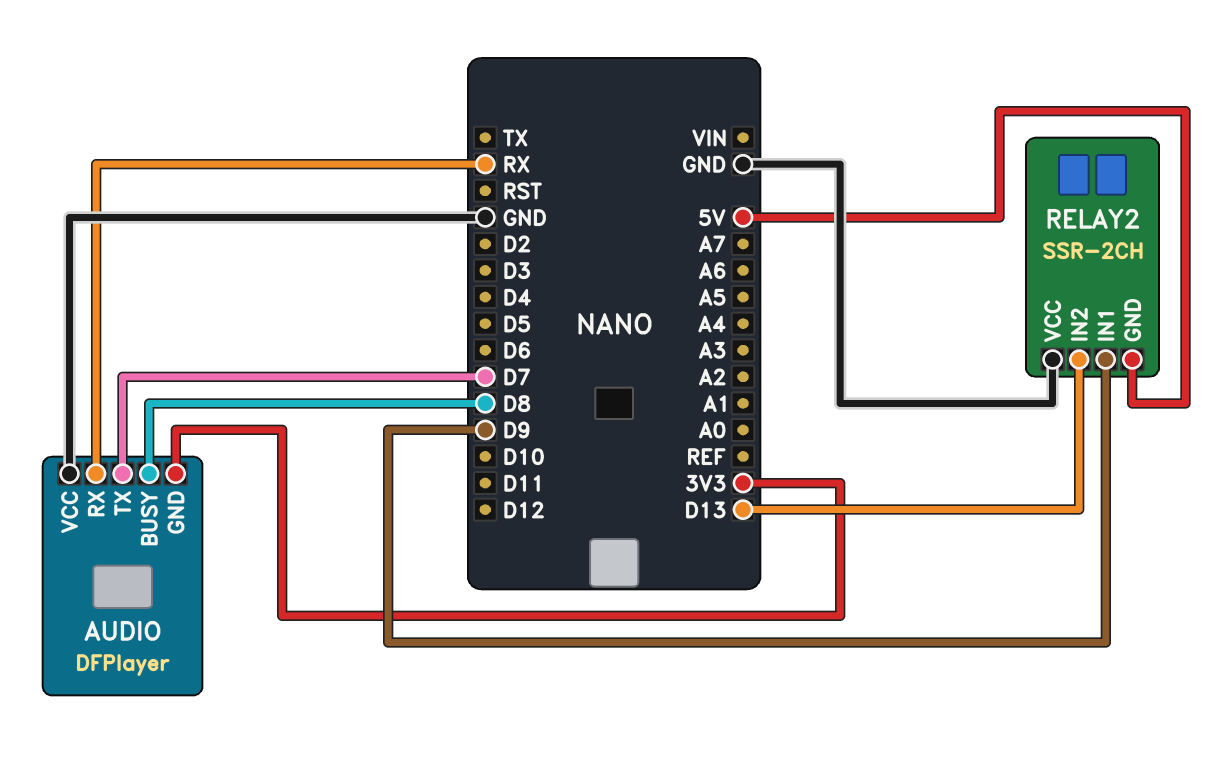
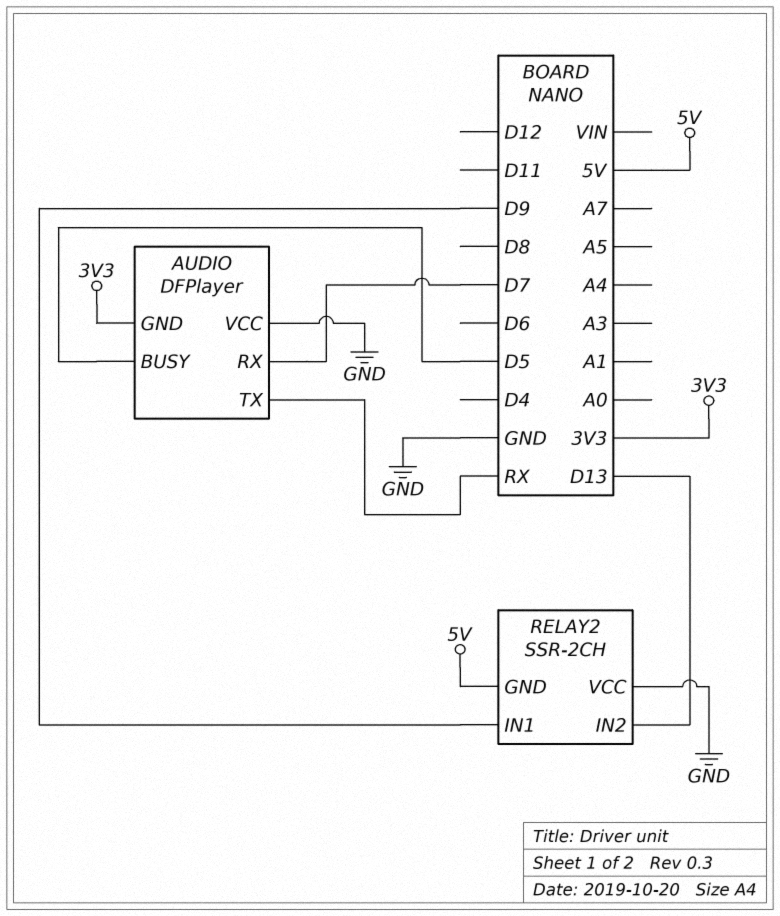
AUDIO pin BUSY: D8 -> D5
AUDIO pin RX: RX -> D7
AUDIO pin TX: D7 -> RX

